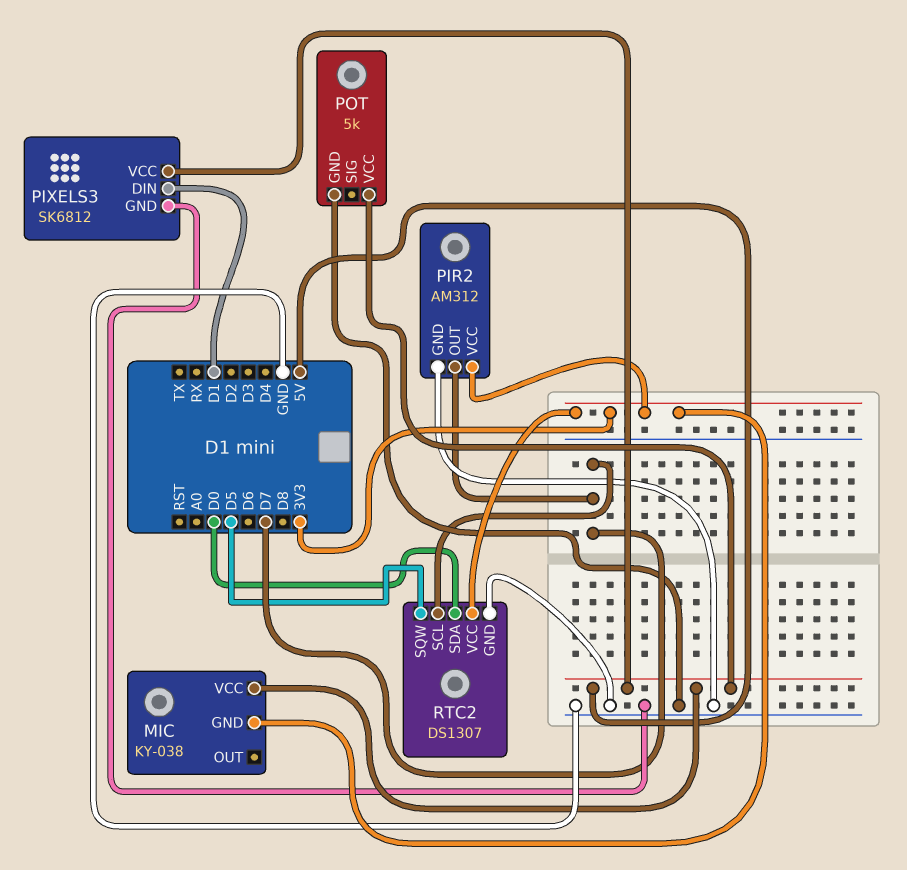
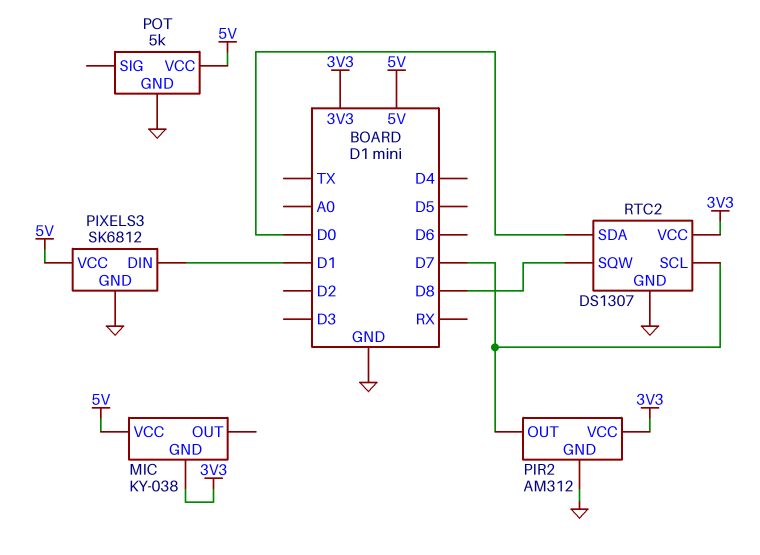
RTC2 pin SQW: D5 -> D8

